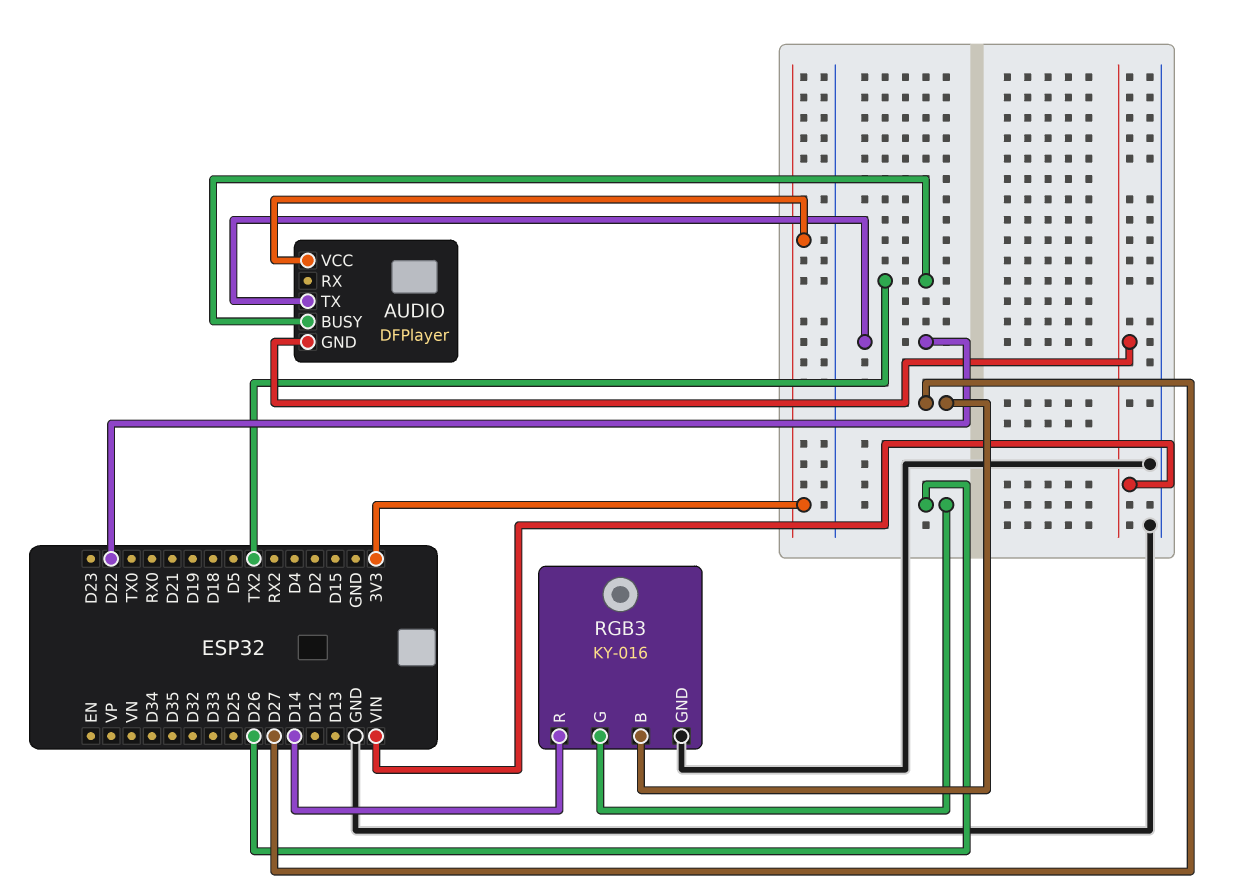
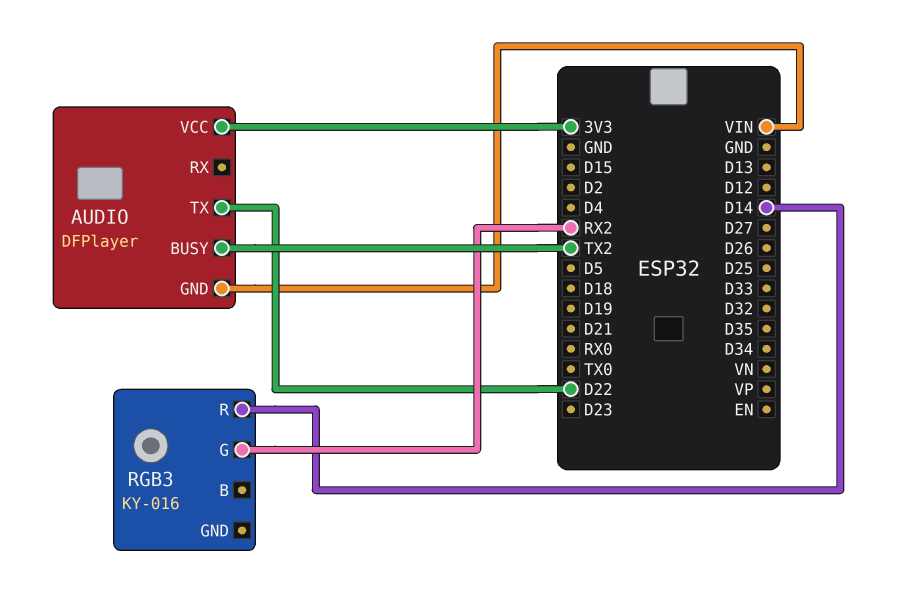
RGB3 pin B: D27 -> none
RGB3 pin G: D26 -> RX2
RGB3 pin GND: GND -> none

